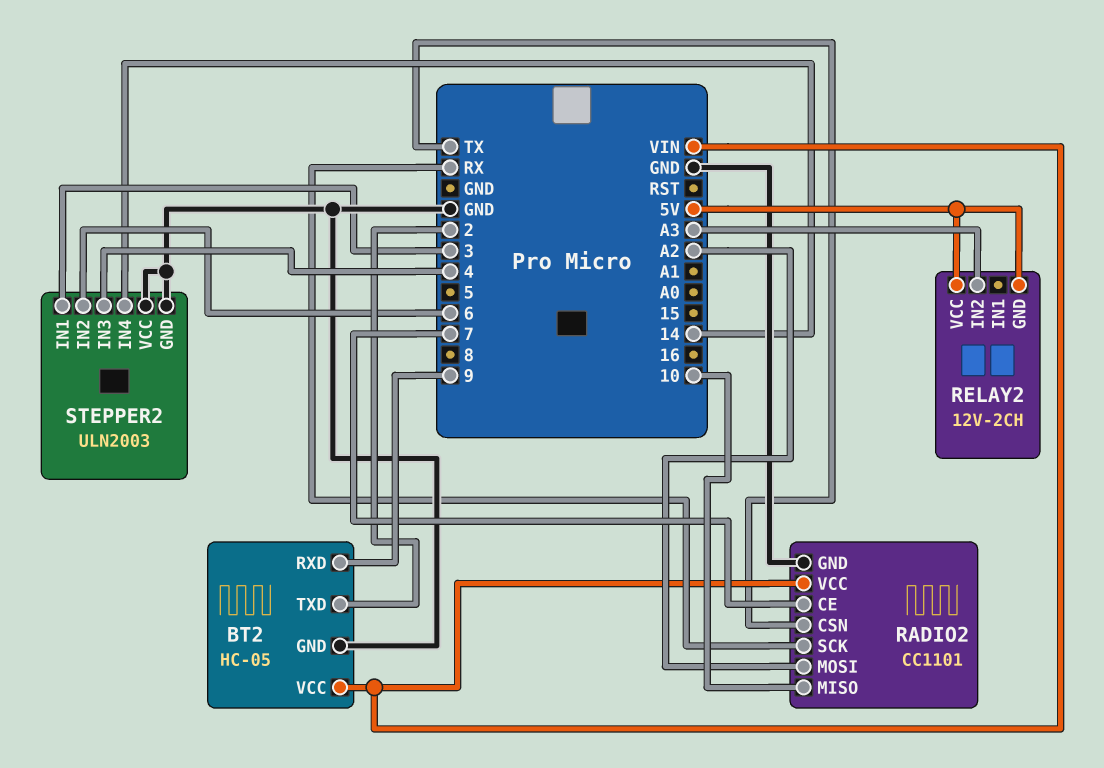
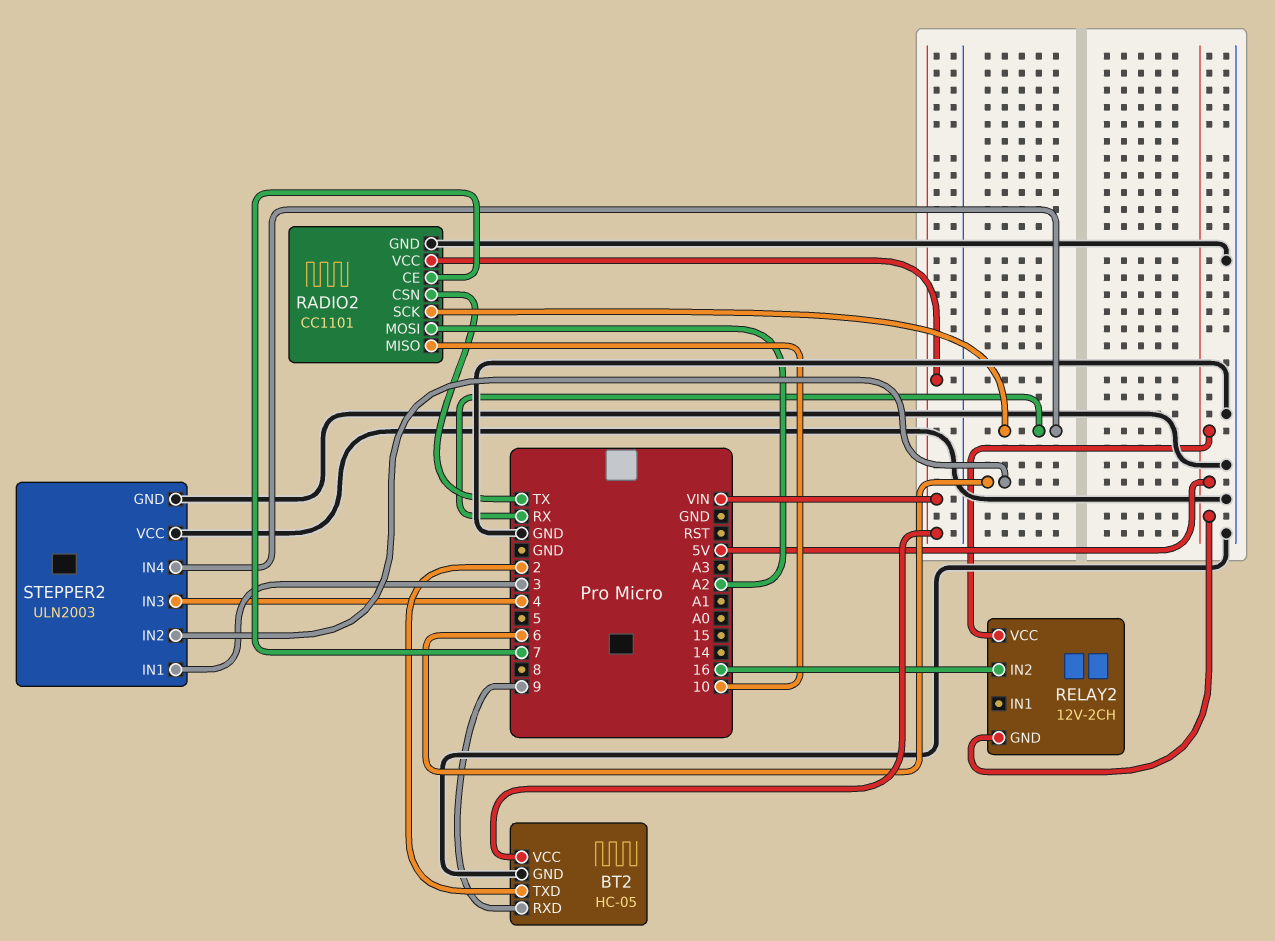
RELAY2 pin IN2: A3 -> 16
STEPPER2 pin IN4: 14 -> RX

